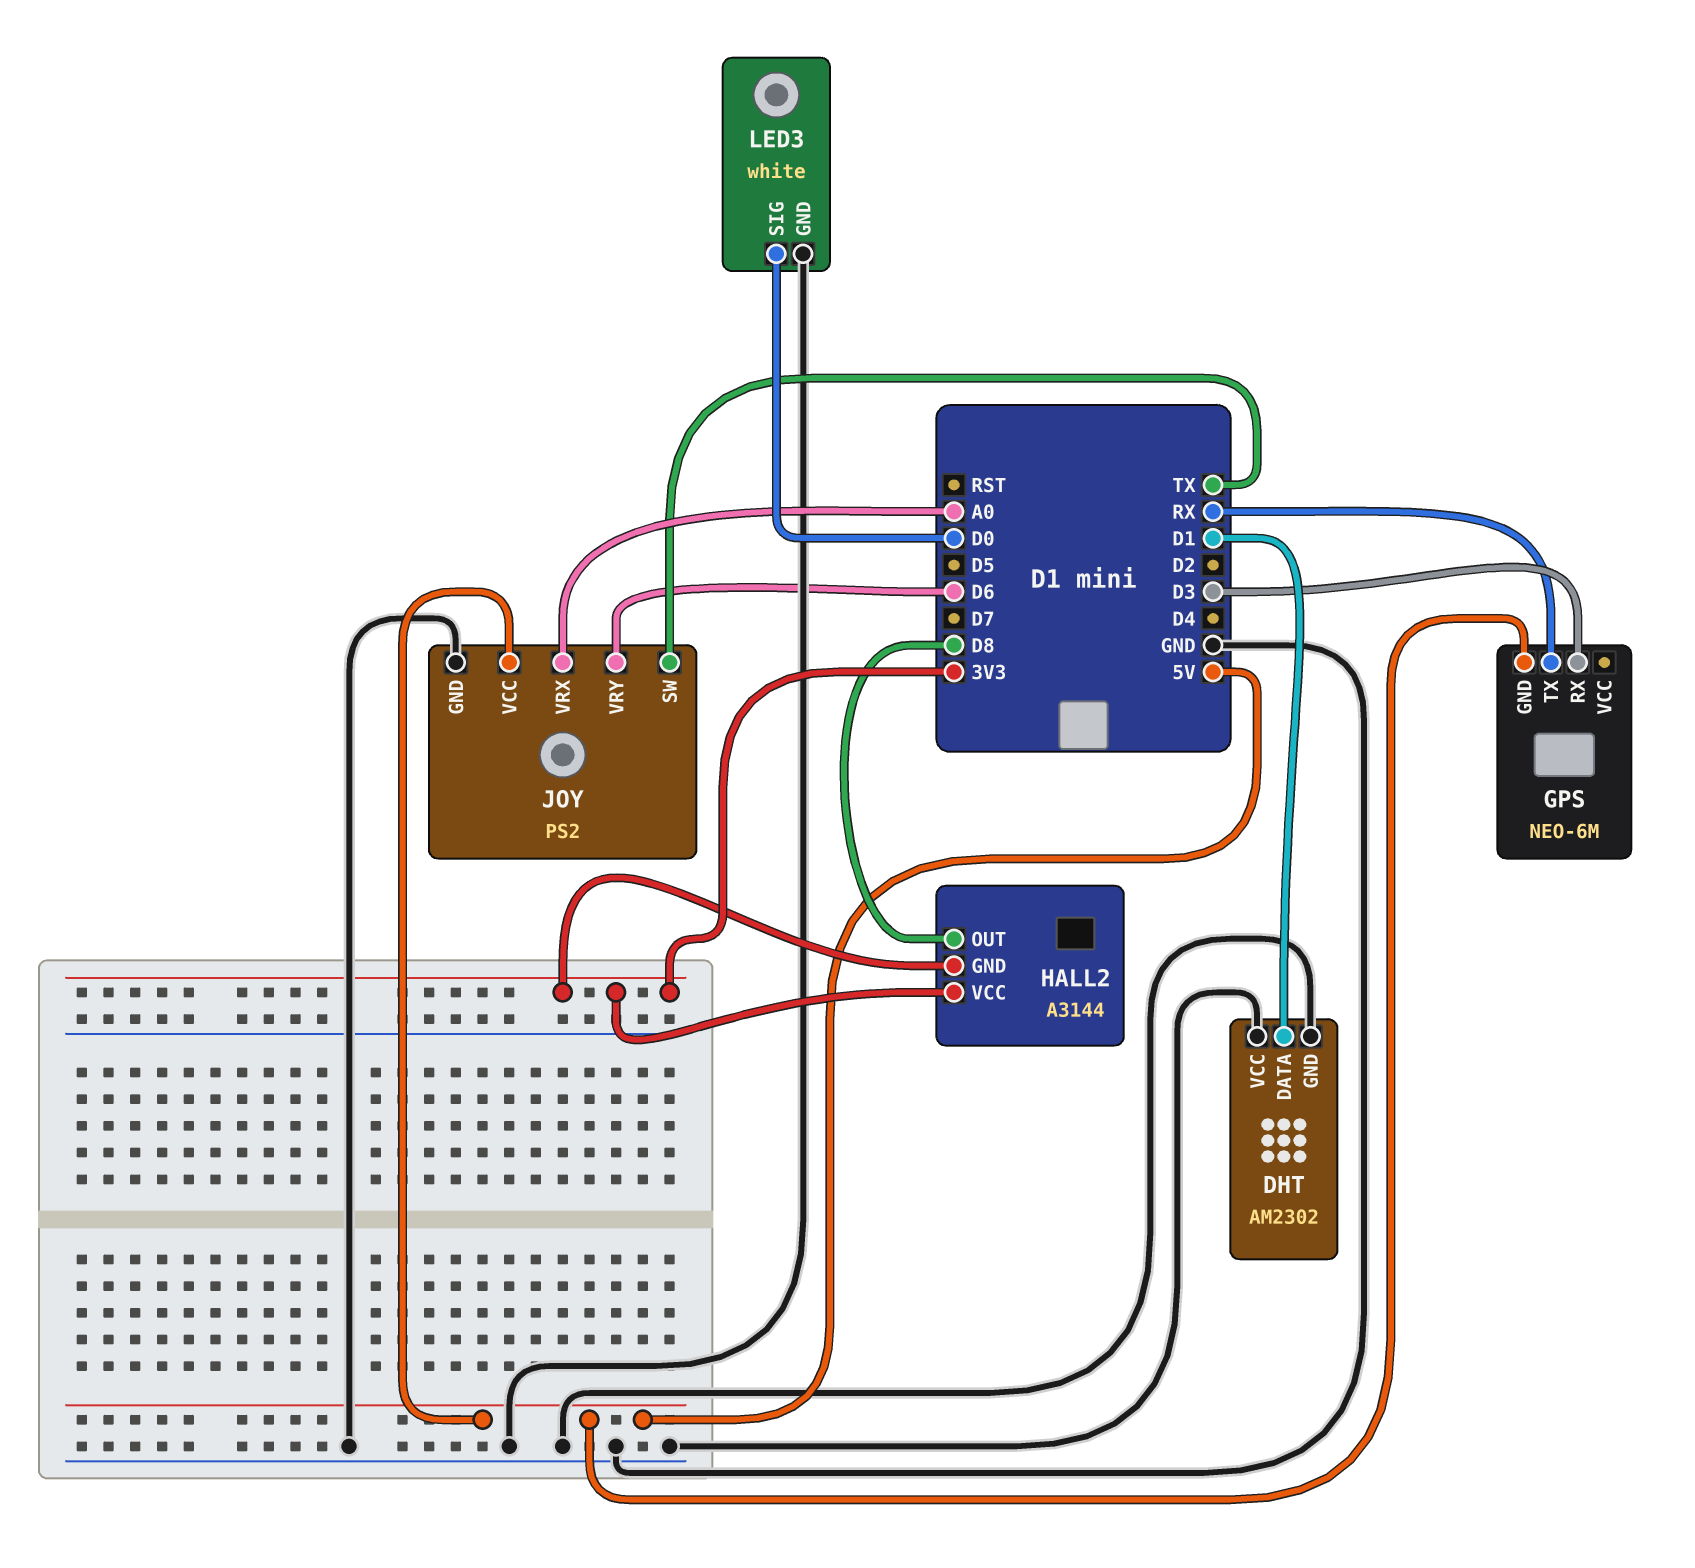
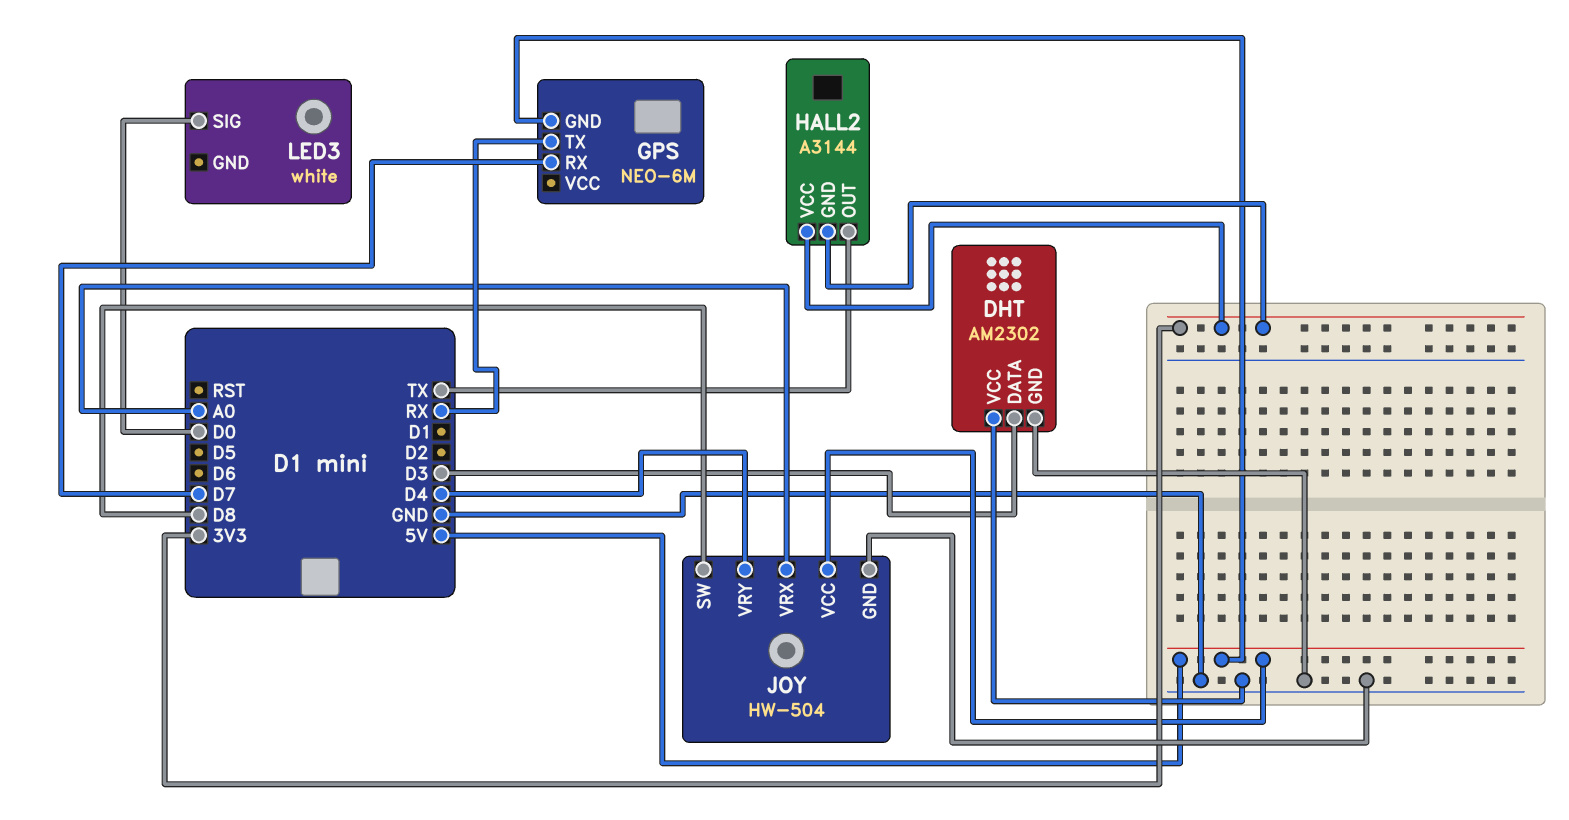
DHT pin DATA: D1 -> D3
GPS pin RX: D3 -> D7
HALL2 pin OUT: D8 -> TX
JOY: PS2 -> HW-504
JOY pin SW: TX -> D8
JOY pin VRY: D6 -> D4
LED3 pin GND: GND -> none

